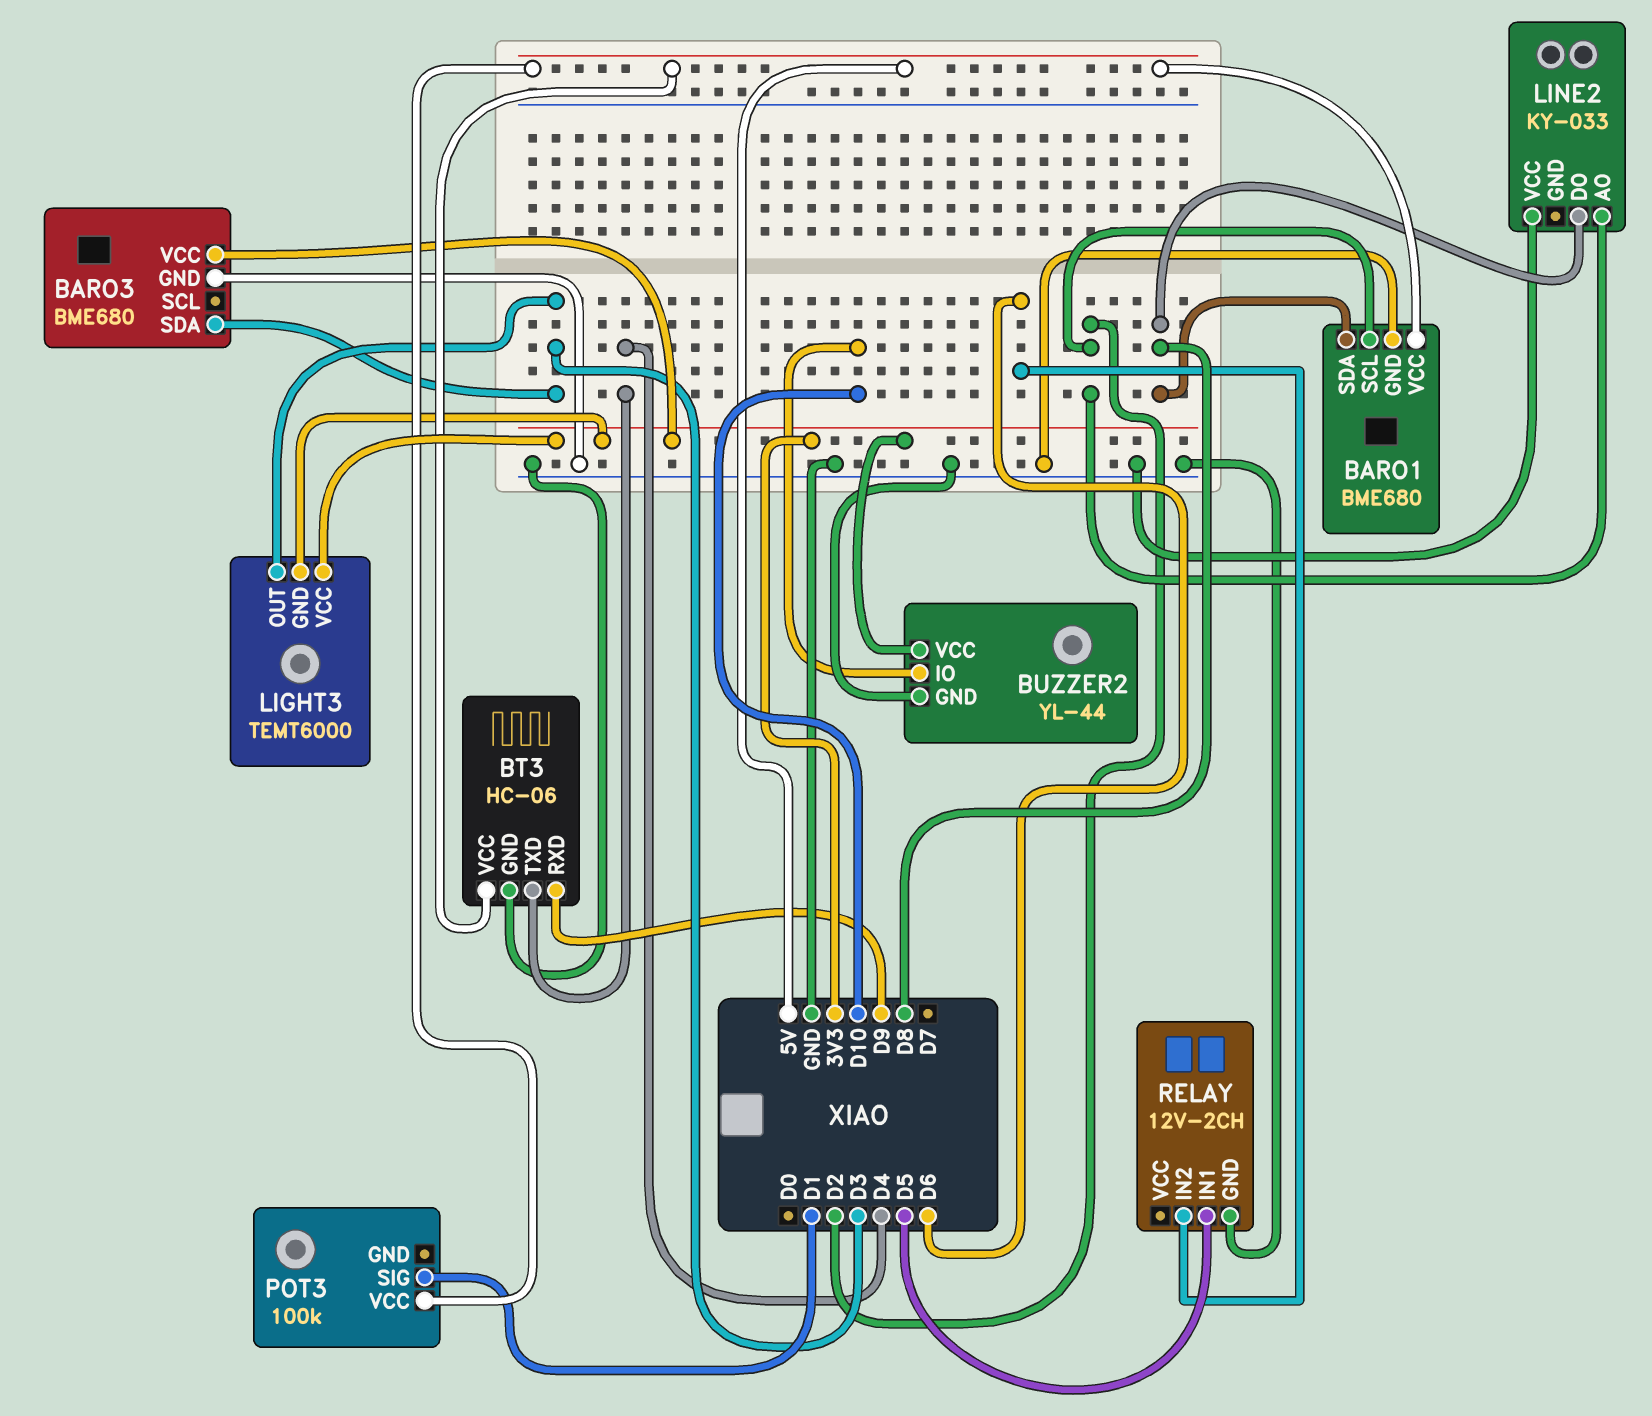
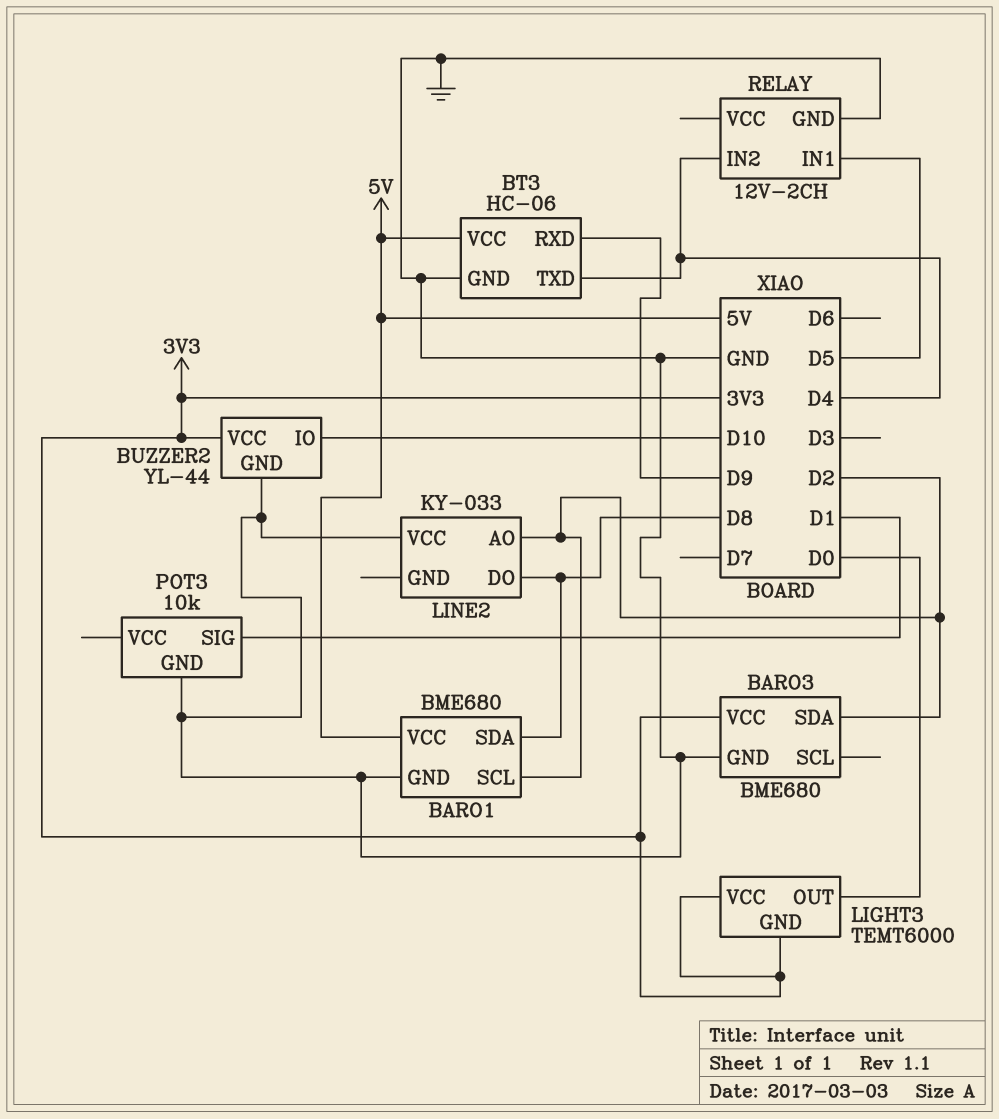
BARO3 pin SDA: D3 -> D2
LIGHT3 pin OUT: D3 -> D0
POT3: 100k -> 10k
POT3 pin GND: none -> GND
POT3 pin VCC: 5V -> none
RELAY pin IN2: D6 -> D4

